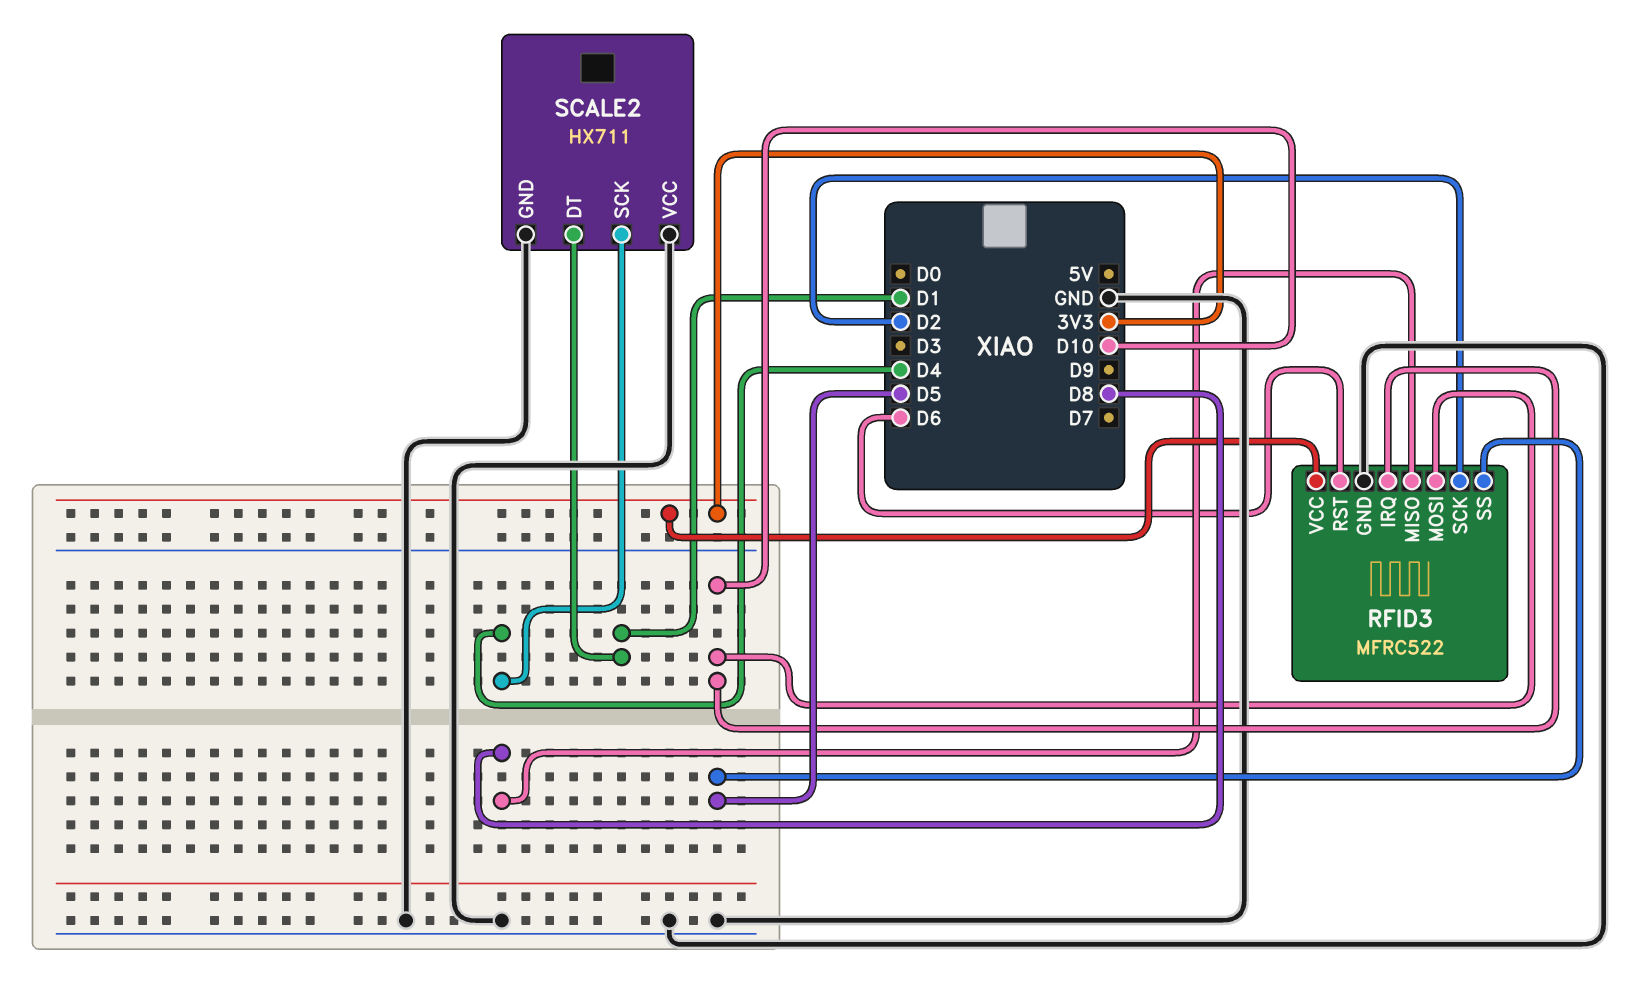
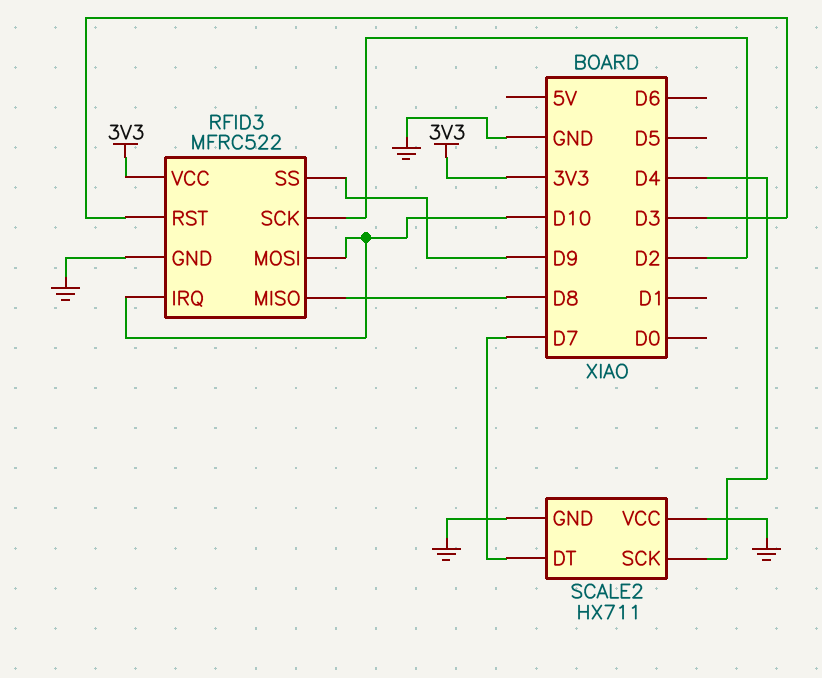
RFID3 pin RST: D6 -> D3
RFID3 pin SS: D5 -> D9
SCALE2 pin DT: D1 -> D7

